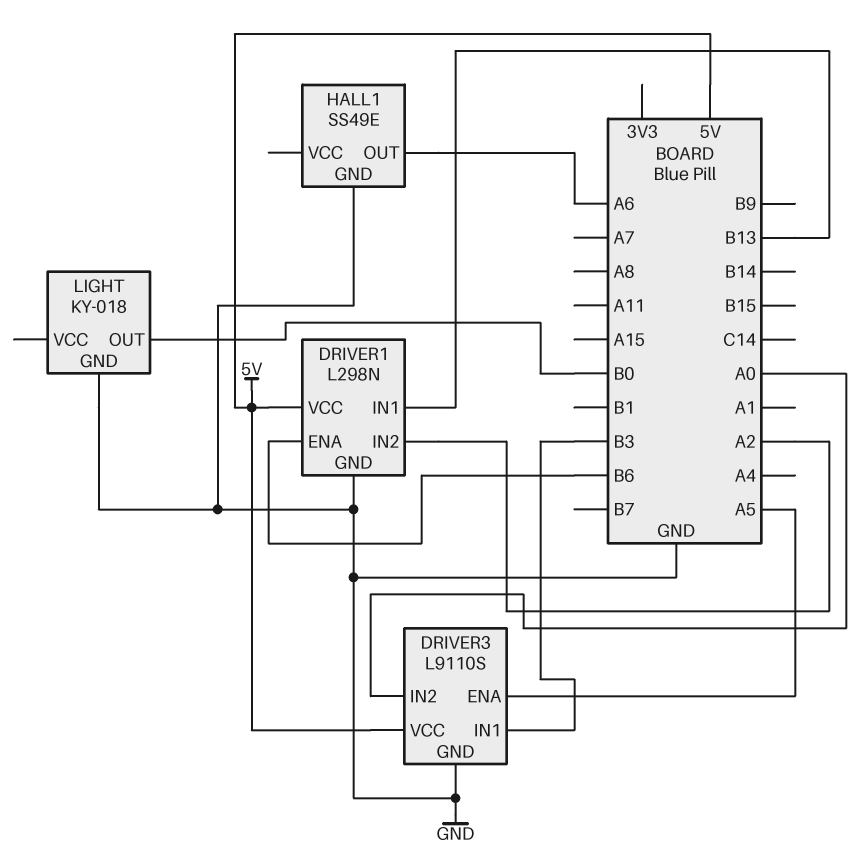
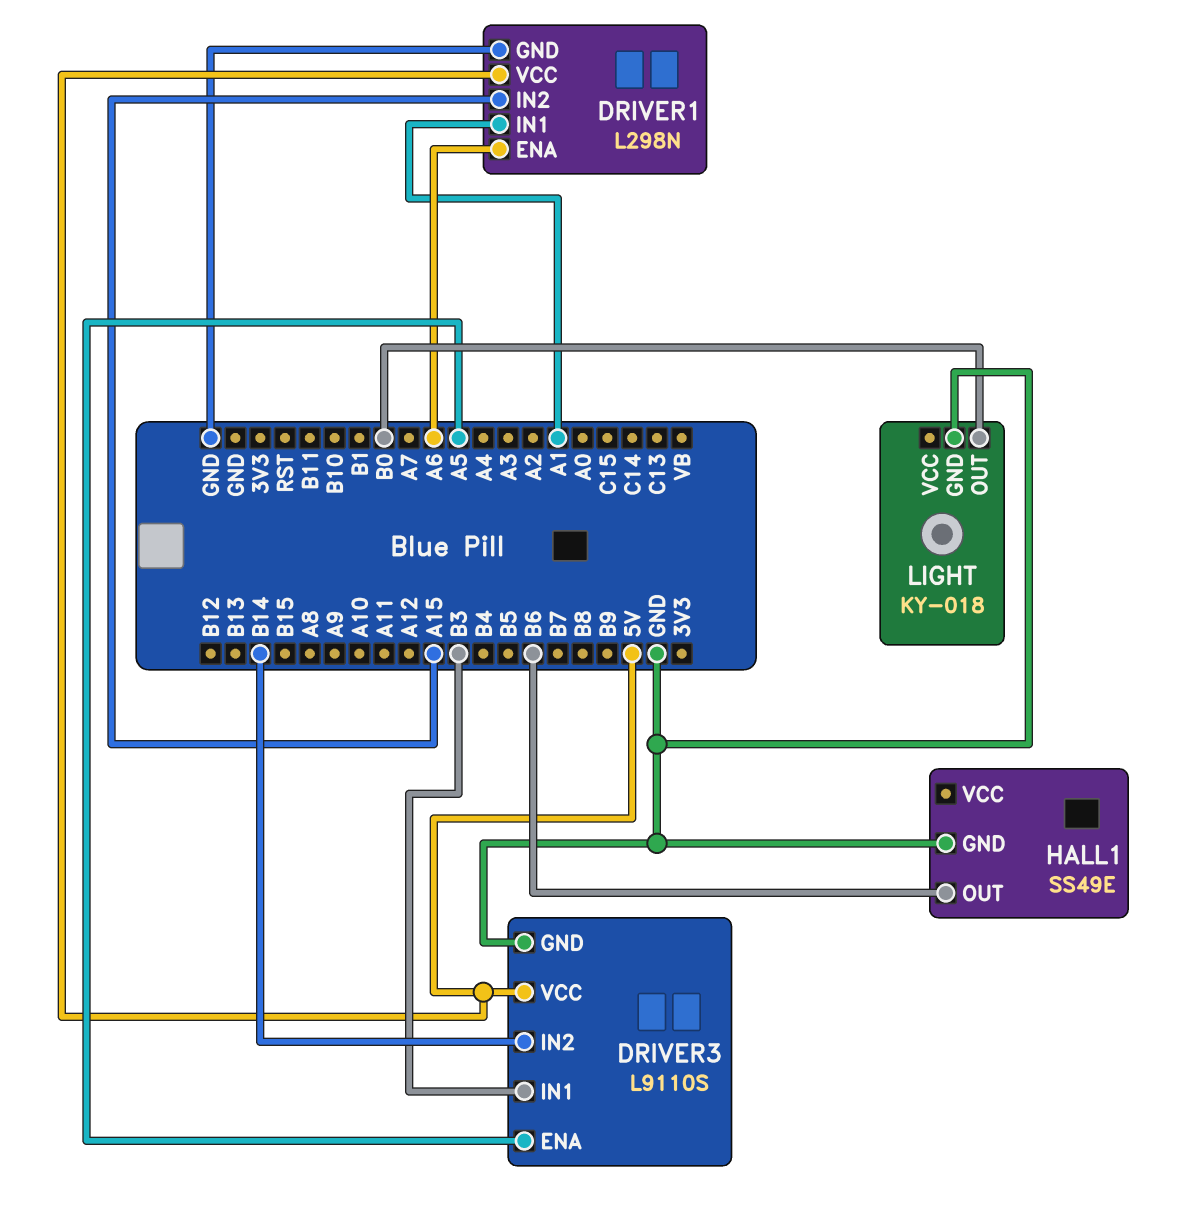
DRIVER1 pin ENA: B6 -> A6
DRIVER1 pin IN1: B13 -> A1
DRIVER1 pin IN2: A2 -> A15
DRIVER3 pin IN2: A0 -> B14
HALL1 pin OUT: A6 -> B6

